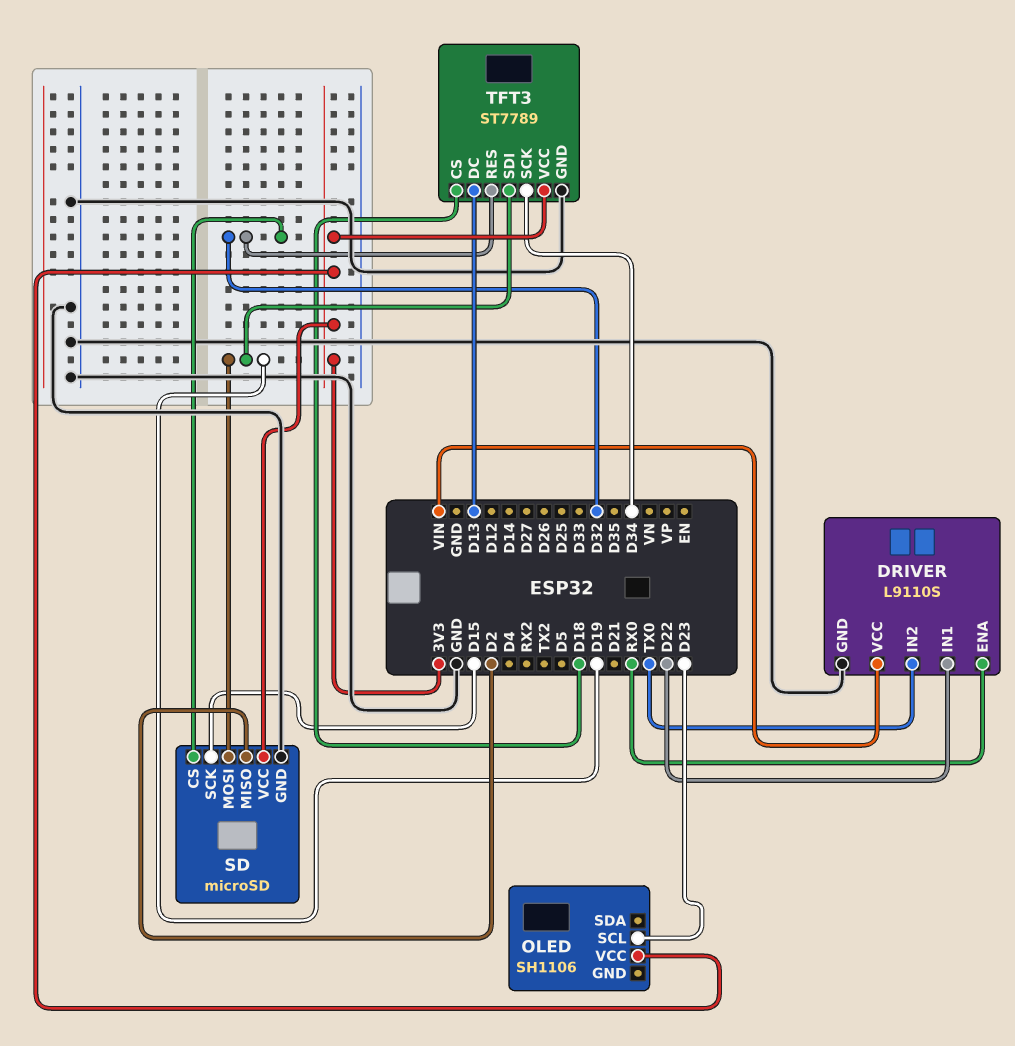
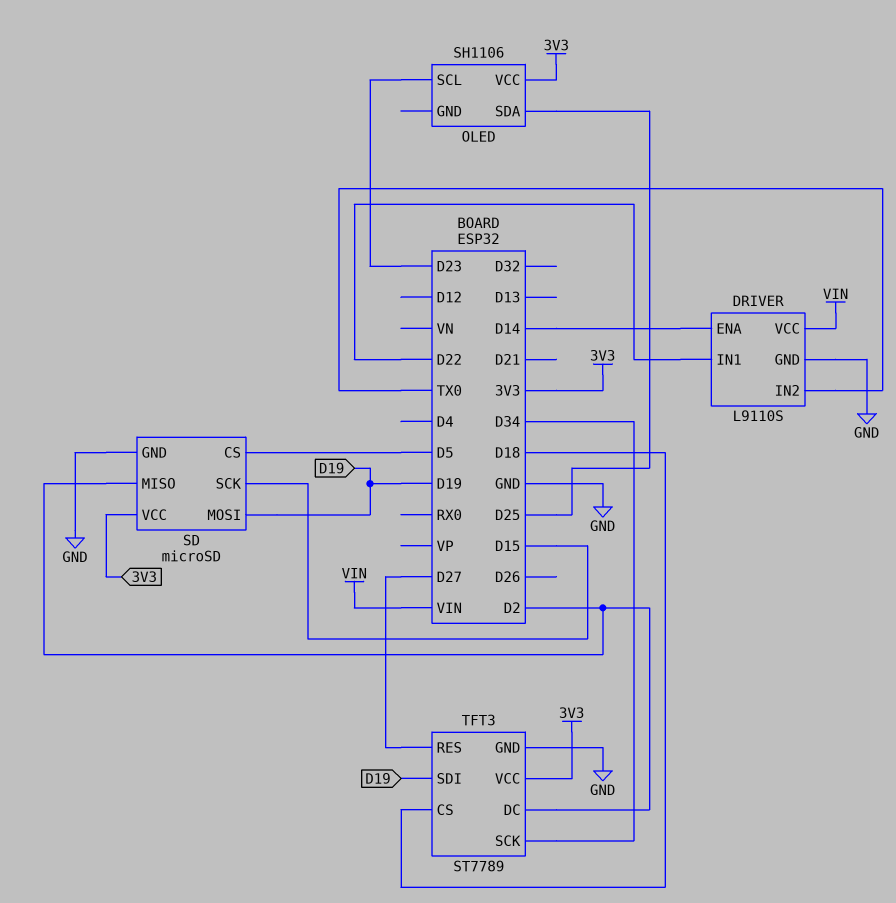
DRIVER pin ENA: RX0 -> D14
OLED pin SDA: none -> D25
SD pin CS: D32 -> D5
TFT3 pin DC: D13 -> D2
TFT3 pin RES: D32 -> D27

